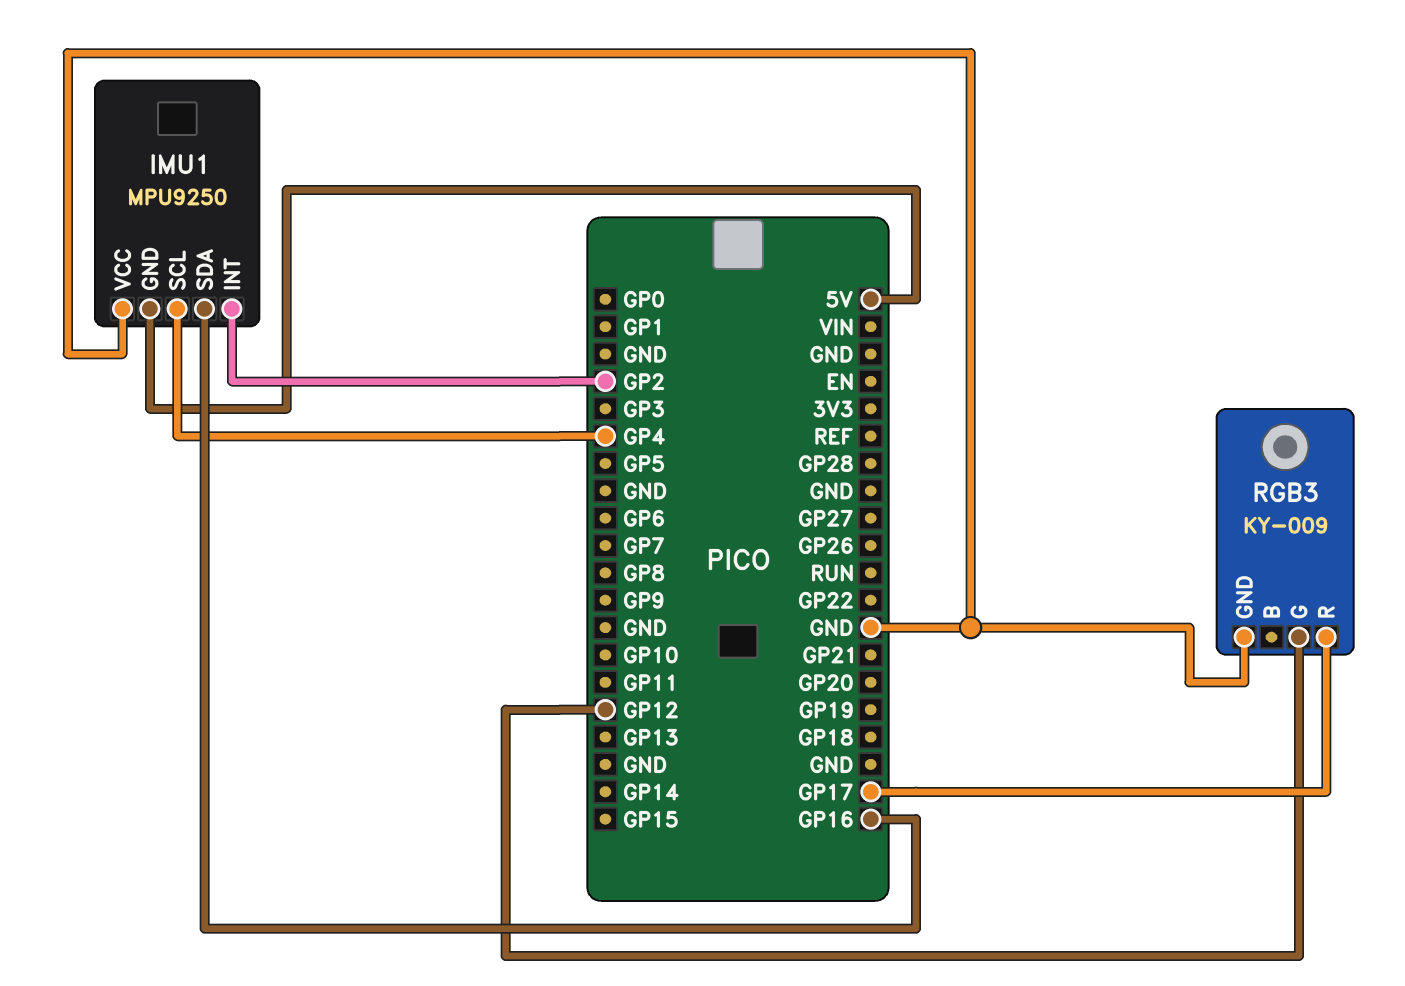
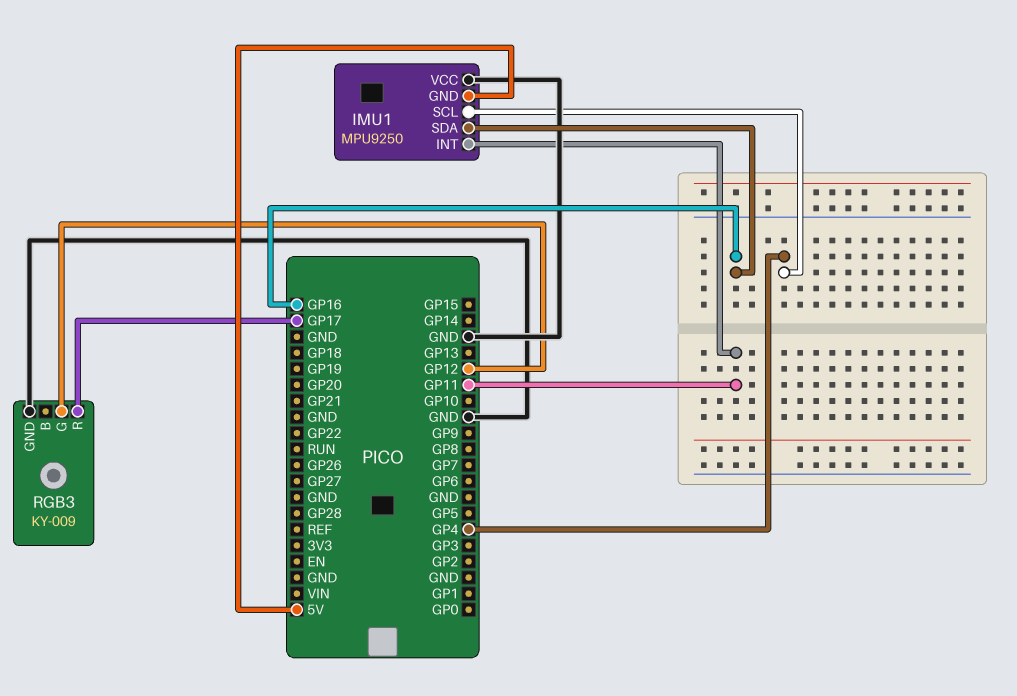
IMU1 pin INT: GP2 -> GP11

